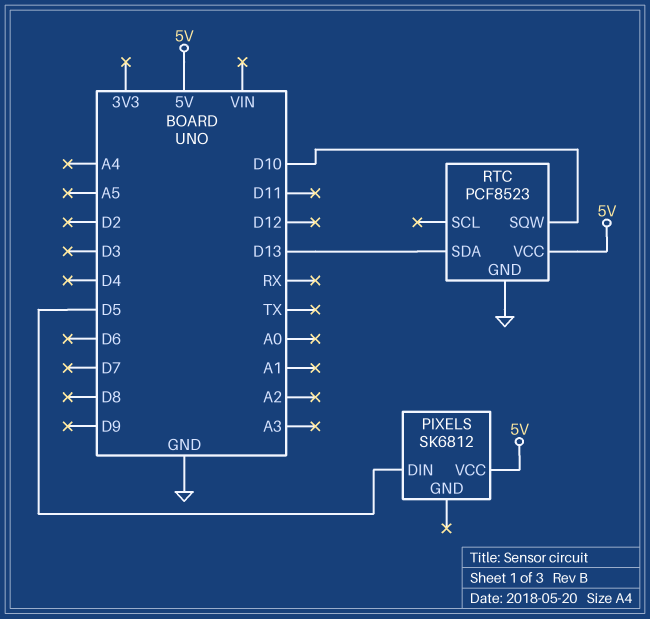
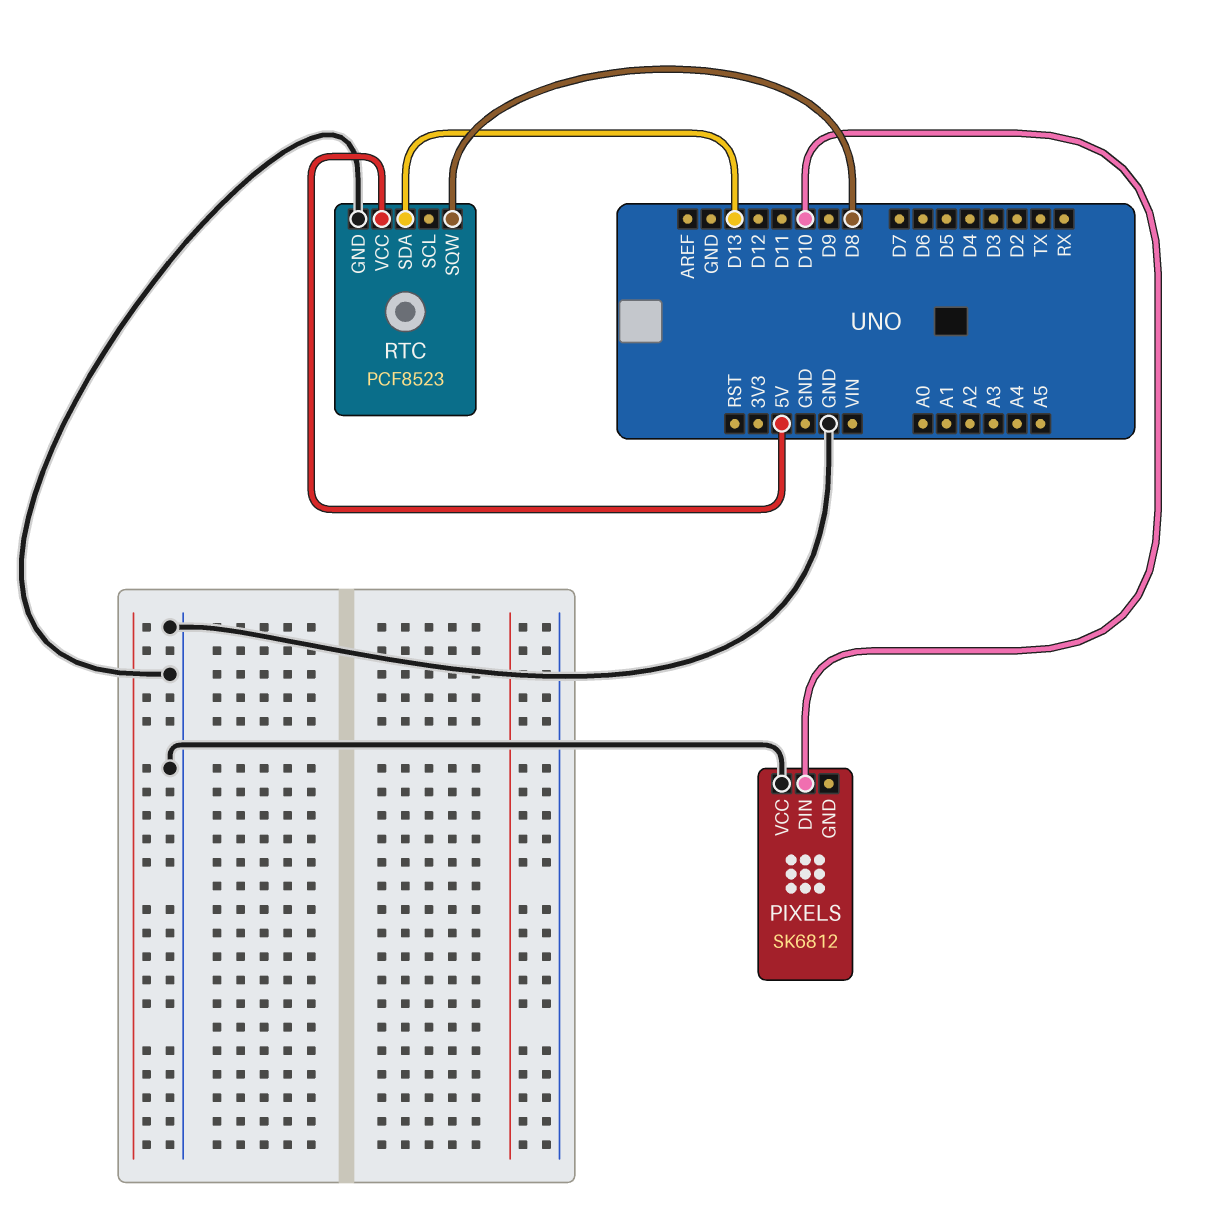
PIXELS pin DIN: D5 -> D10
PIXELS pin VCC: 5V -> GND
RTC pin SQW: D10 -> D8

